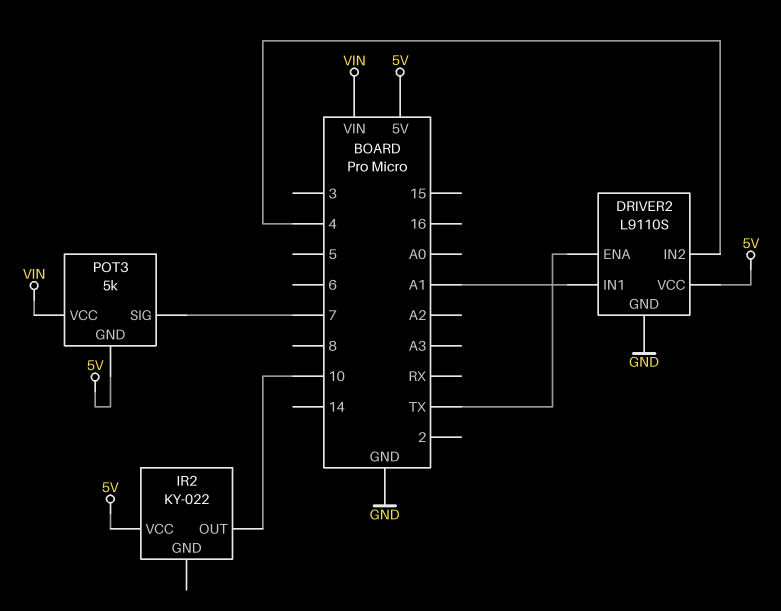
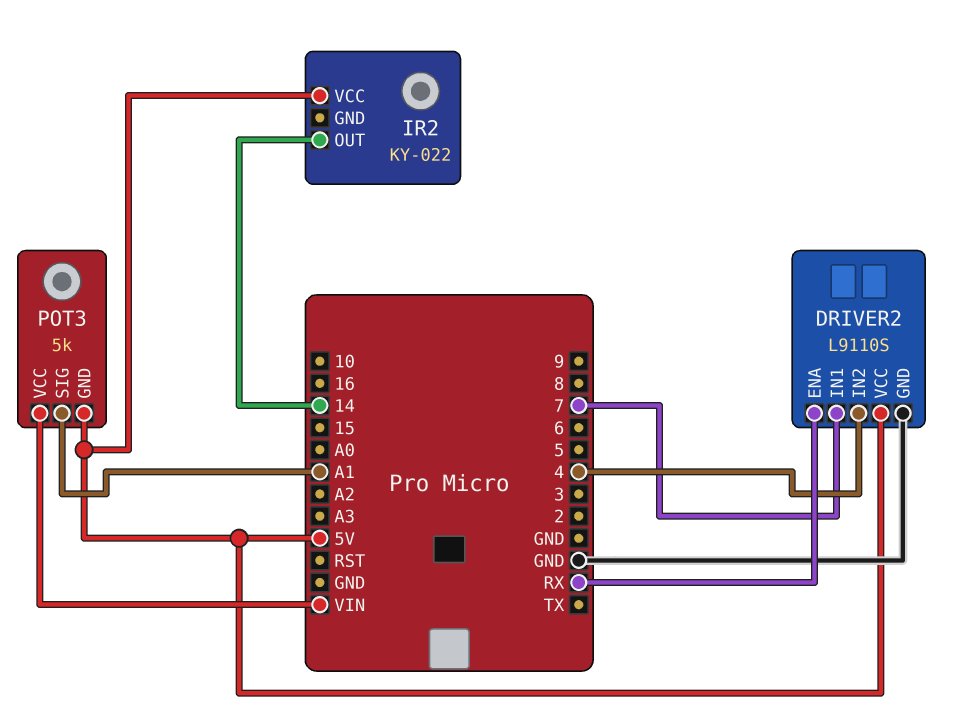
DRIVER2 pin ENA: TX -> RX
DRIVER2 pin IN1: A1 -> 7
IR2 pin OUT: 10 -> 14
POT3 pin SIG: 7 -> A1

